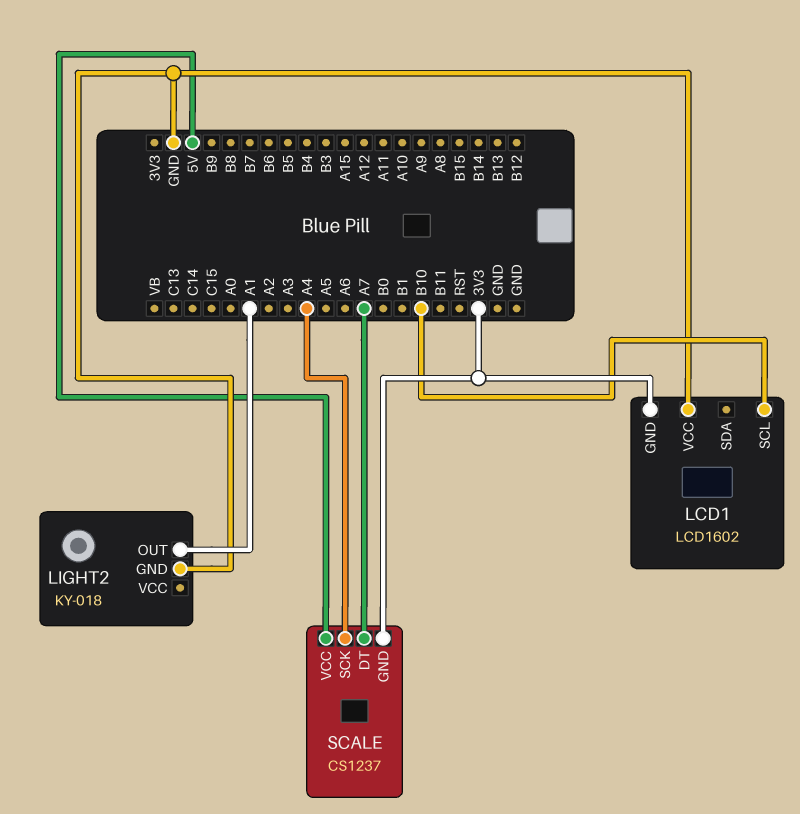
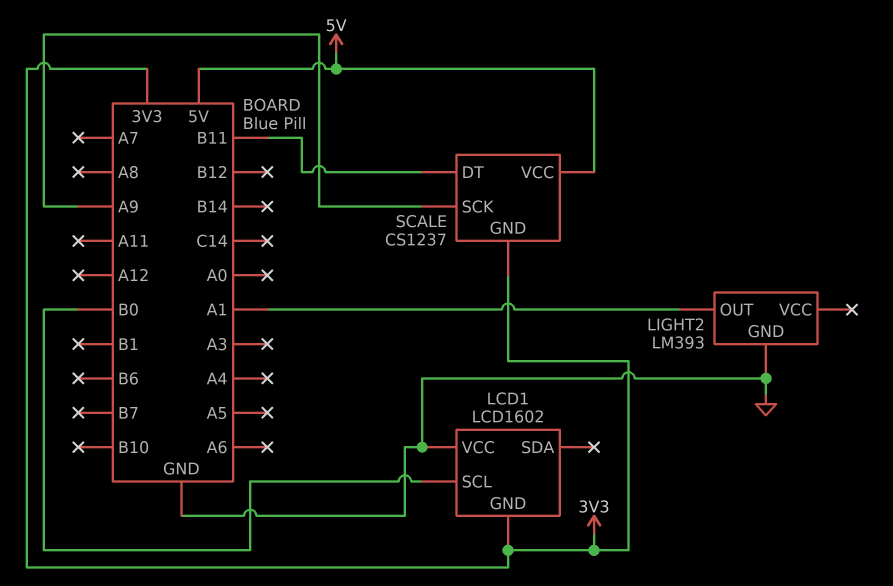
LCD1 pin SCL: B10 -> B0
LIGHT2: KY-018 -> LM393
SCALE pin DT: A7 -> B11
SCALE pin SCK: A4 -> A9

